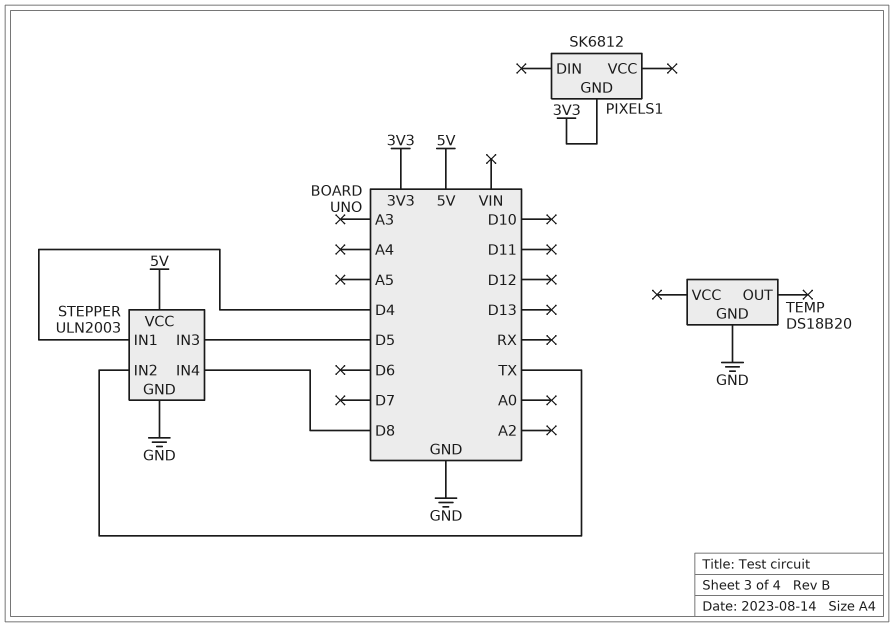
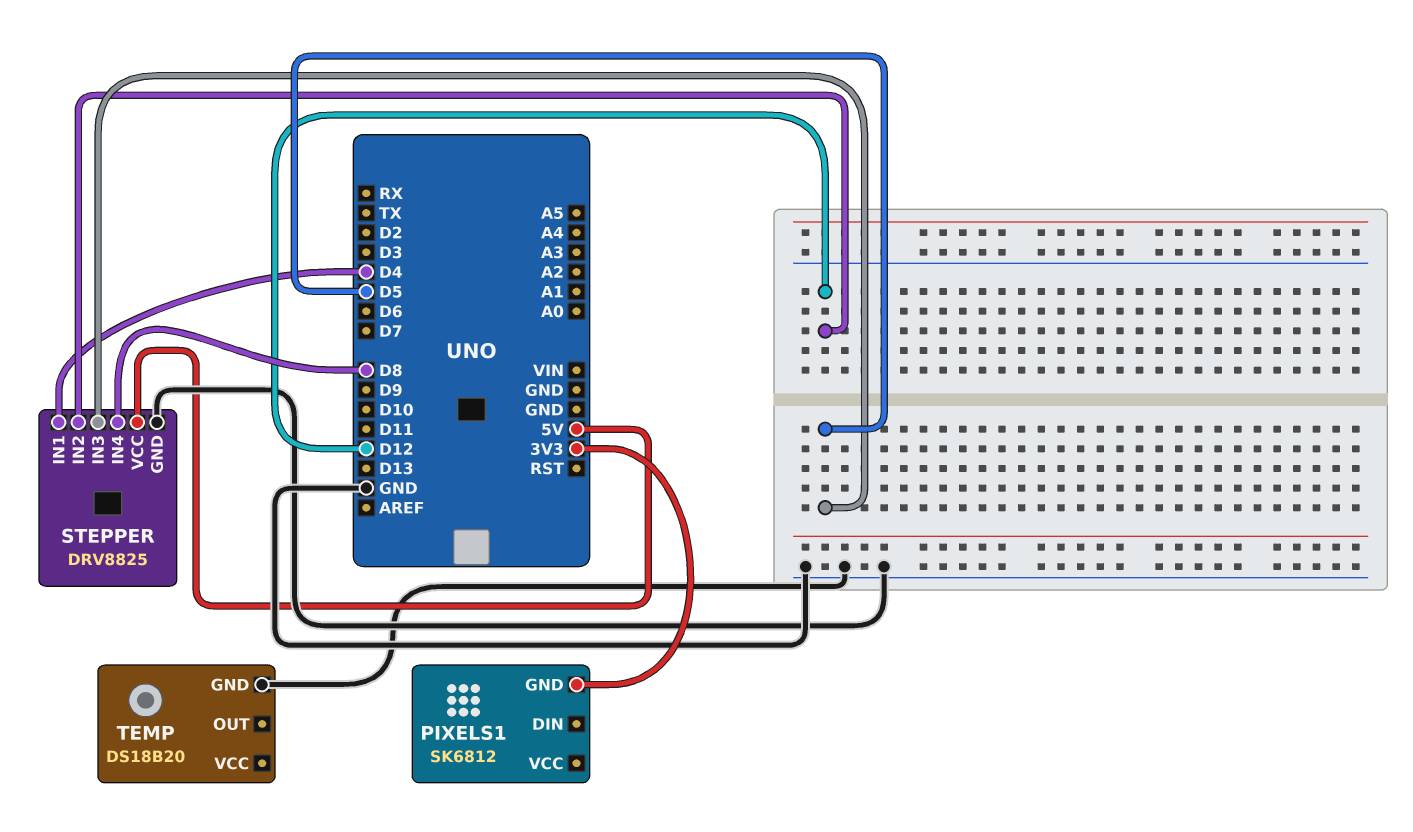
STEPPER: ULN2003 -> DRV8825
STEPPER pin IN2: TX -> D12

